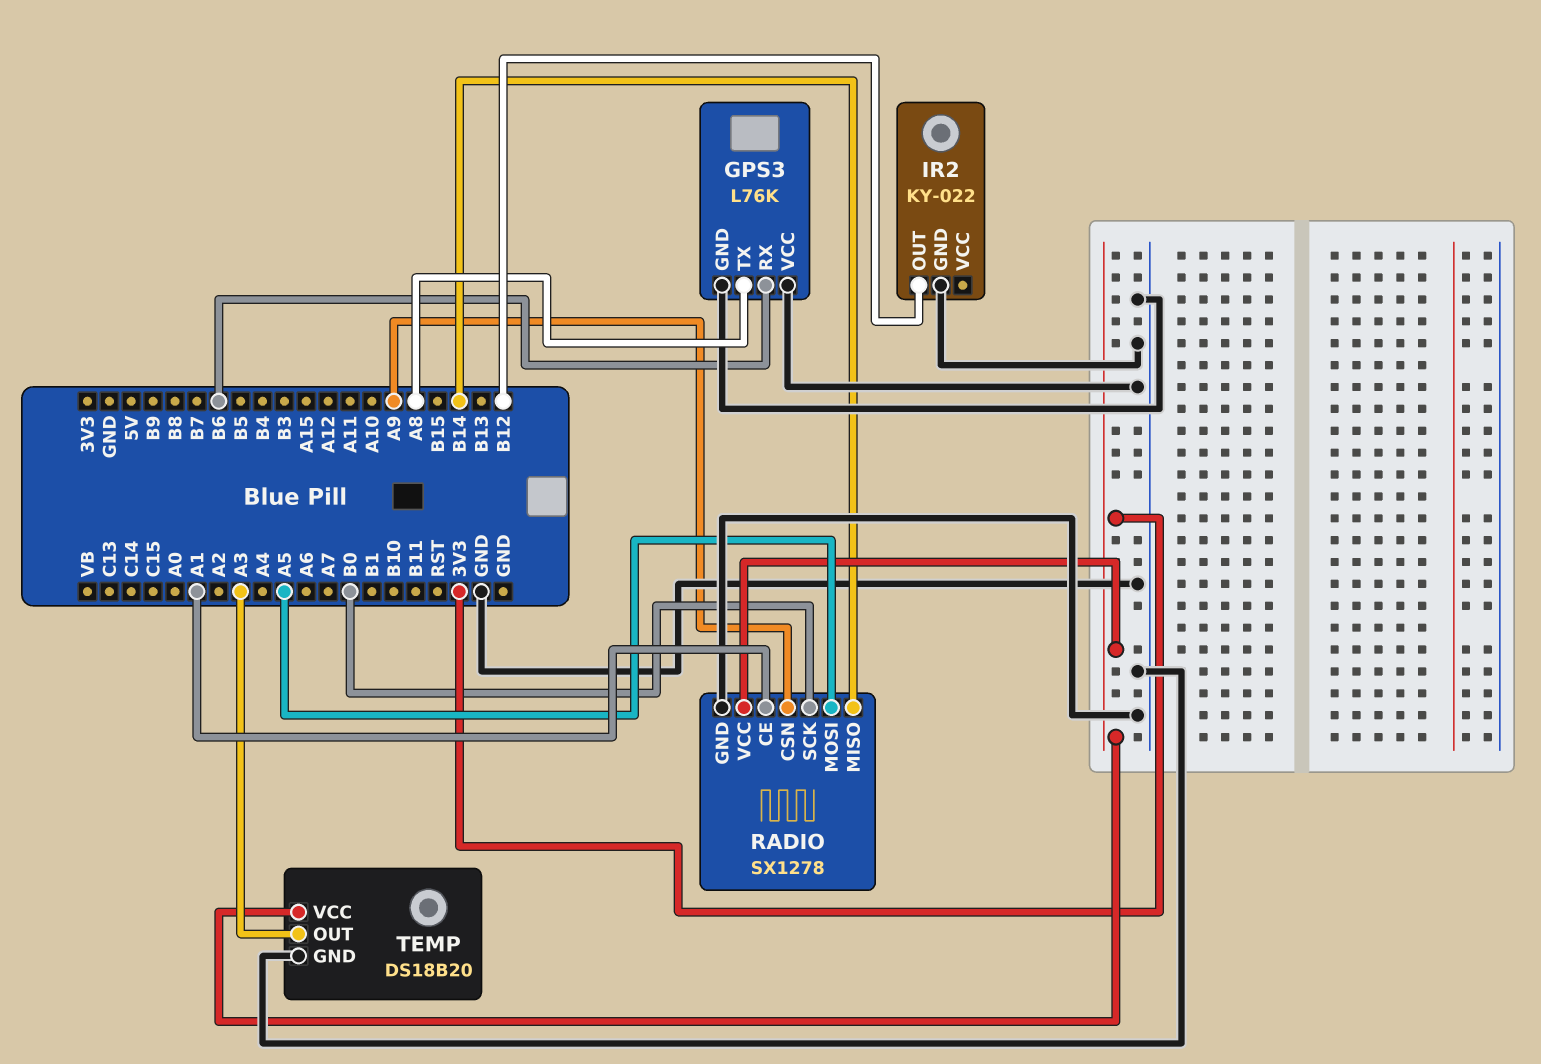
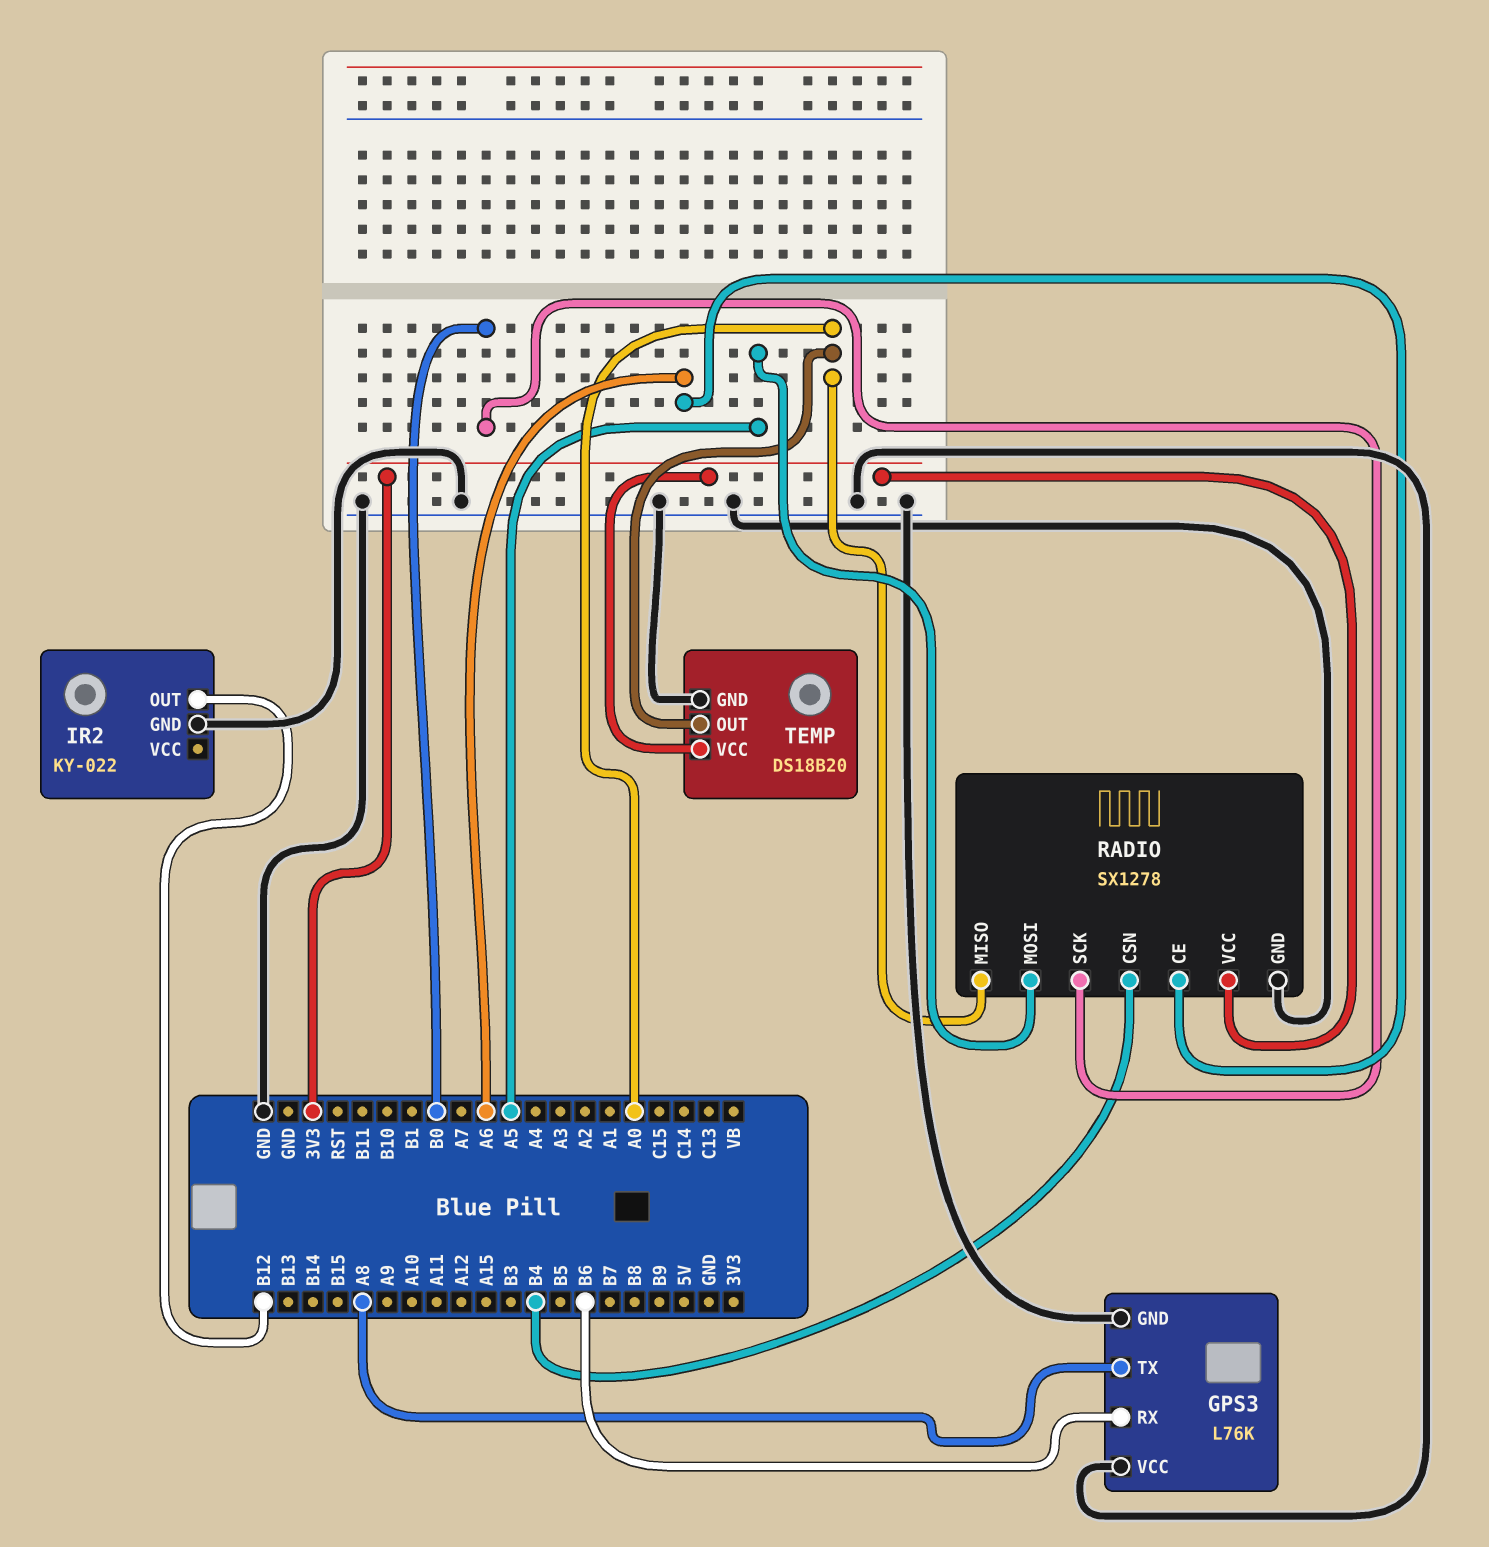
RADIO pin CE: A1 -> A6
RADIO pin CSN: A9 -> B4
RADIO pin MISO: B14 -> A0
TEMP pin OUT: A3 -> A0

